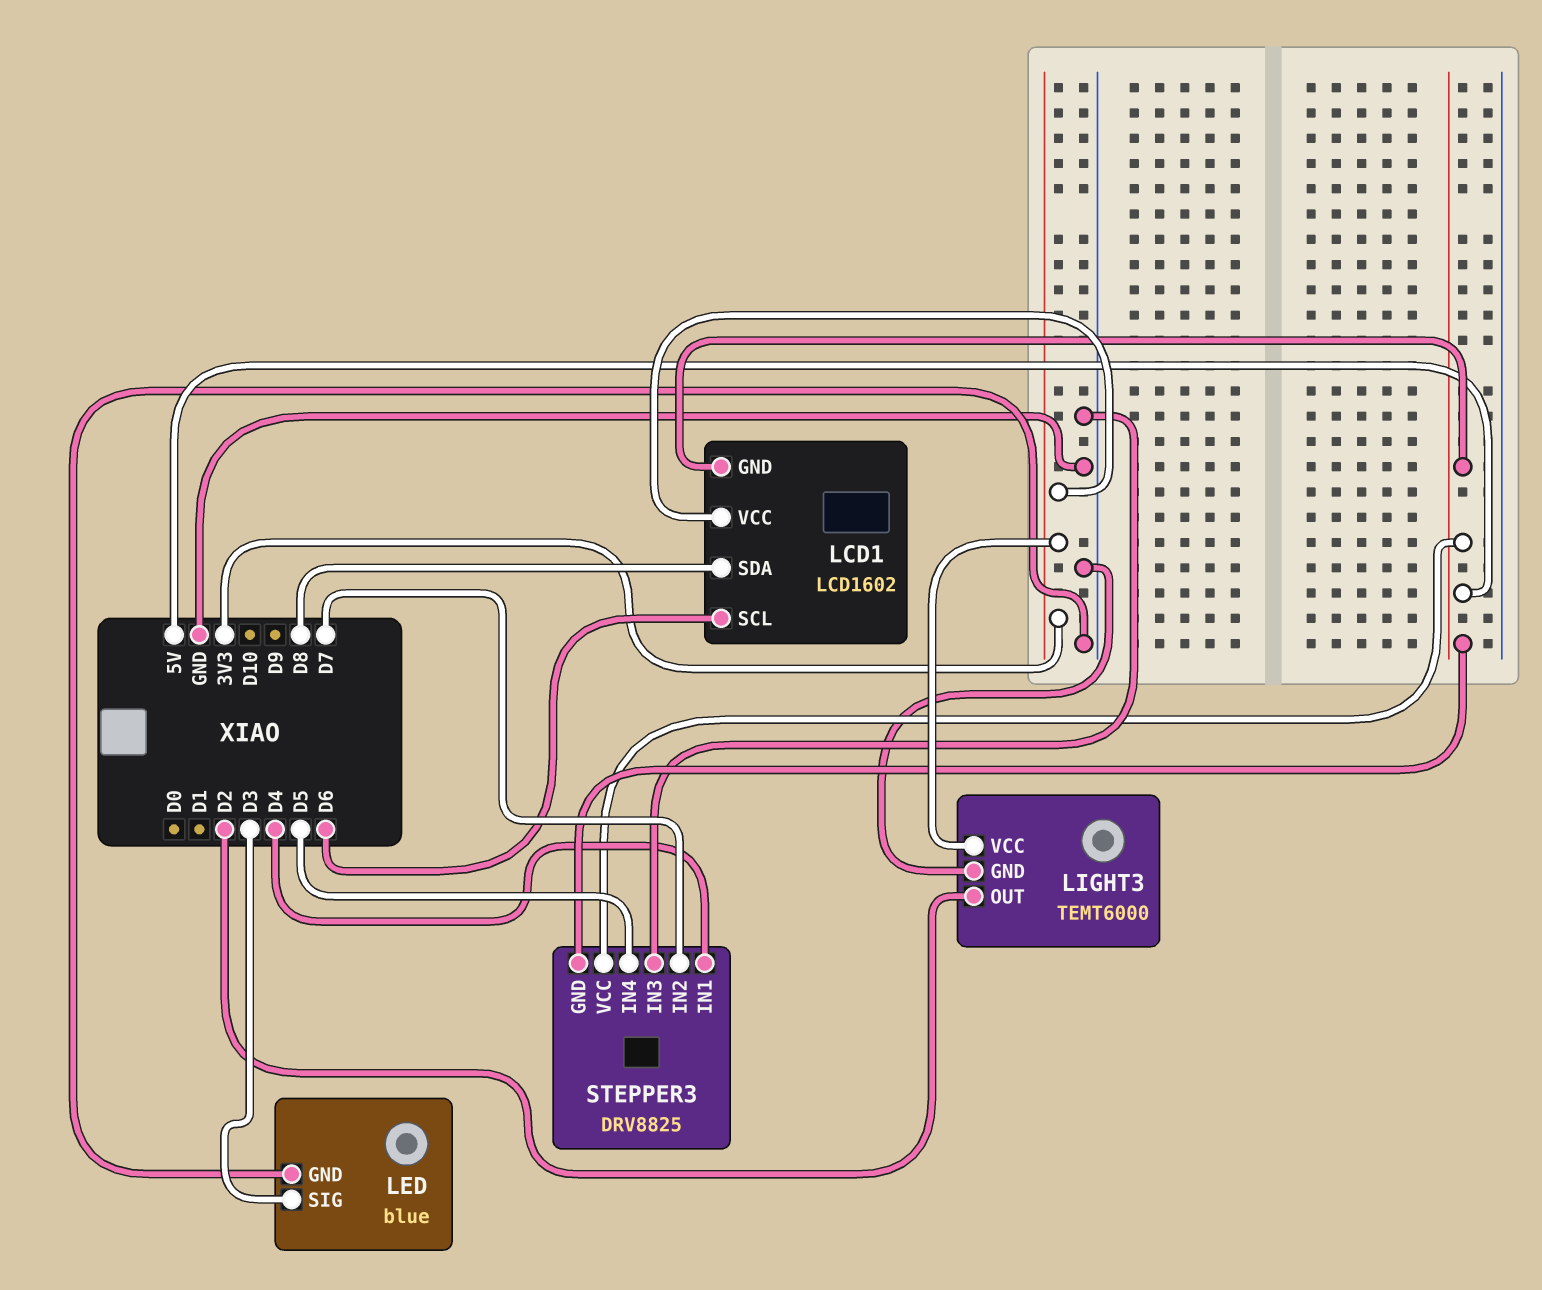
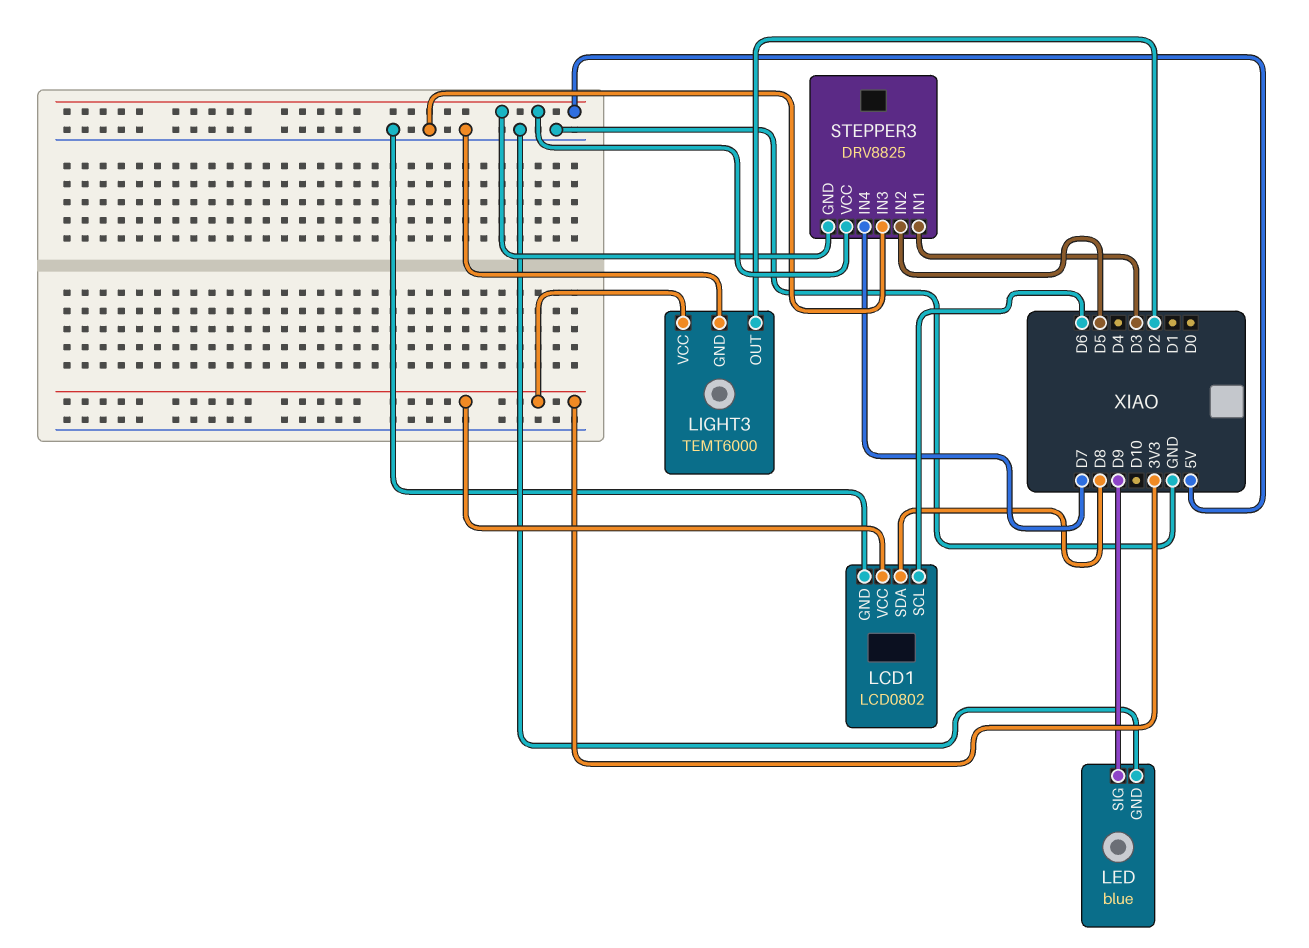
LCD1: LCD1602 -> LCD0802
LCD1 pin GND: 5V -> GND
LED pin SIG: D3 -> D9
STEPPER3 pin IN1: D4 -> D3
STEPPER3 pin IN2: D7 -> D5
STEPPER3 pin IN4: D5 -> D7

